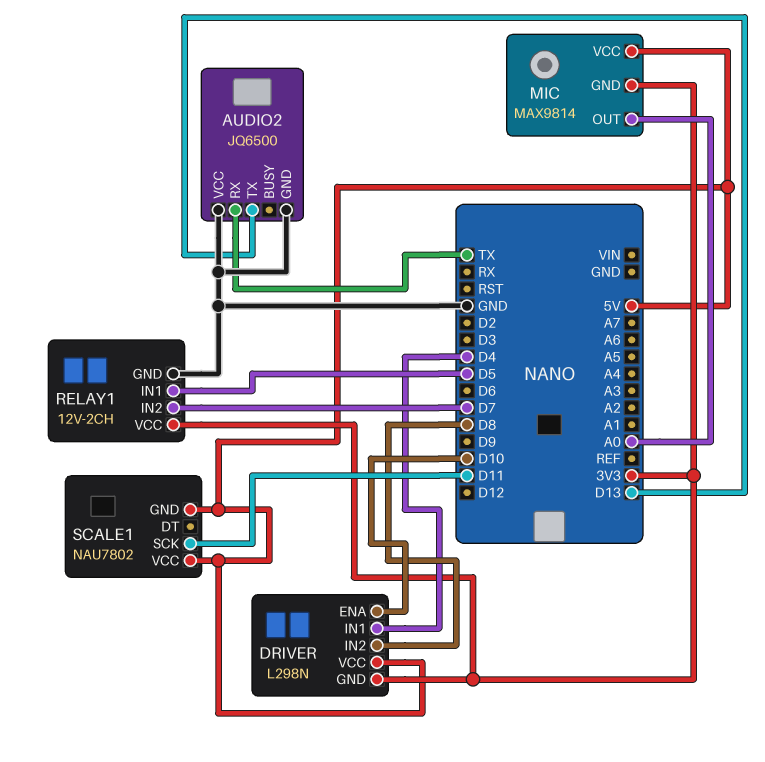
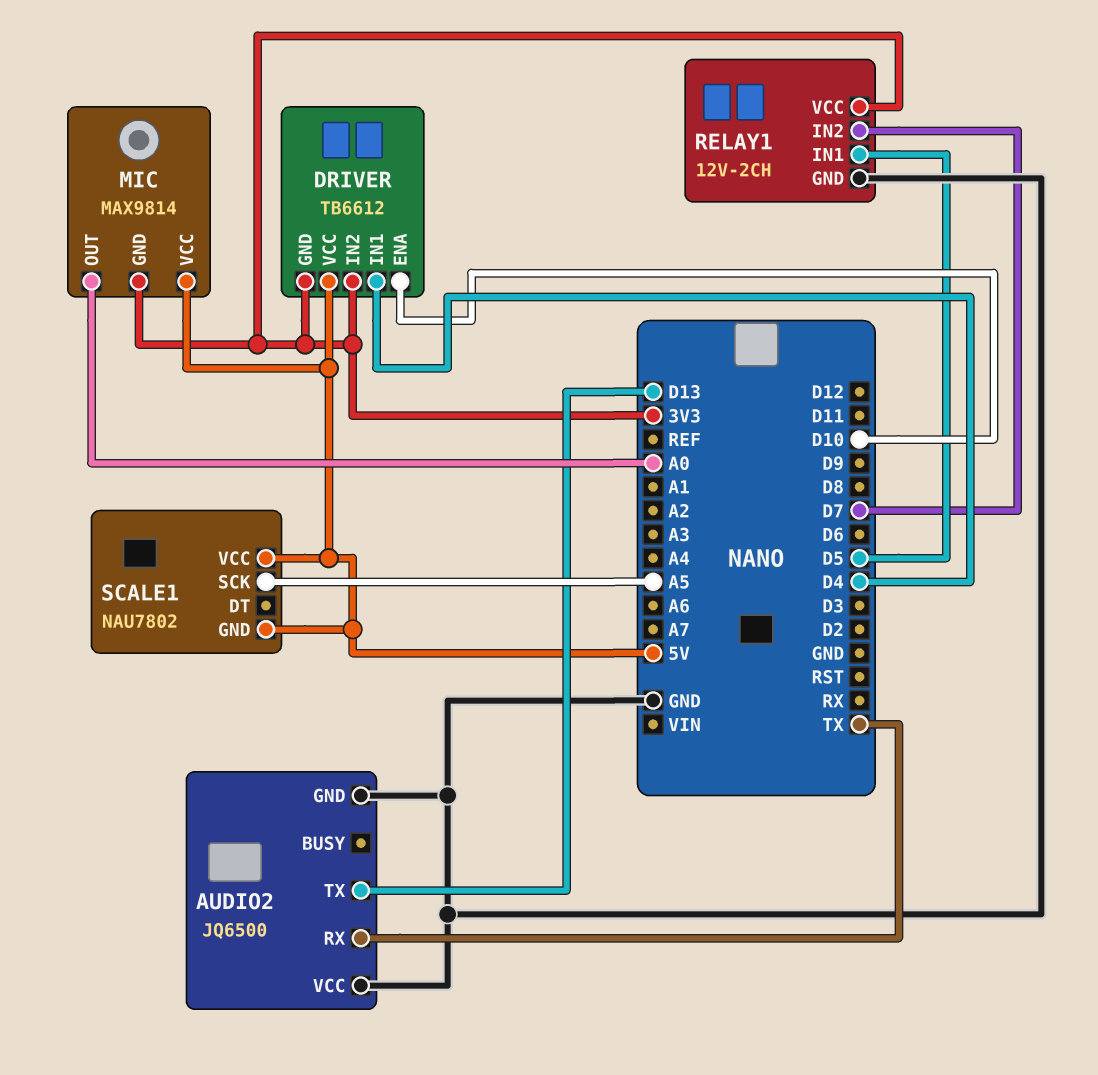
DRIVER: L298N -> TB6612
DRIVER pin IN2: D8 -> 3V3
SCALE1 pin SCK: D11 -> A5

